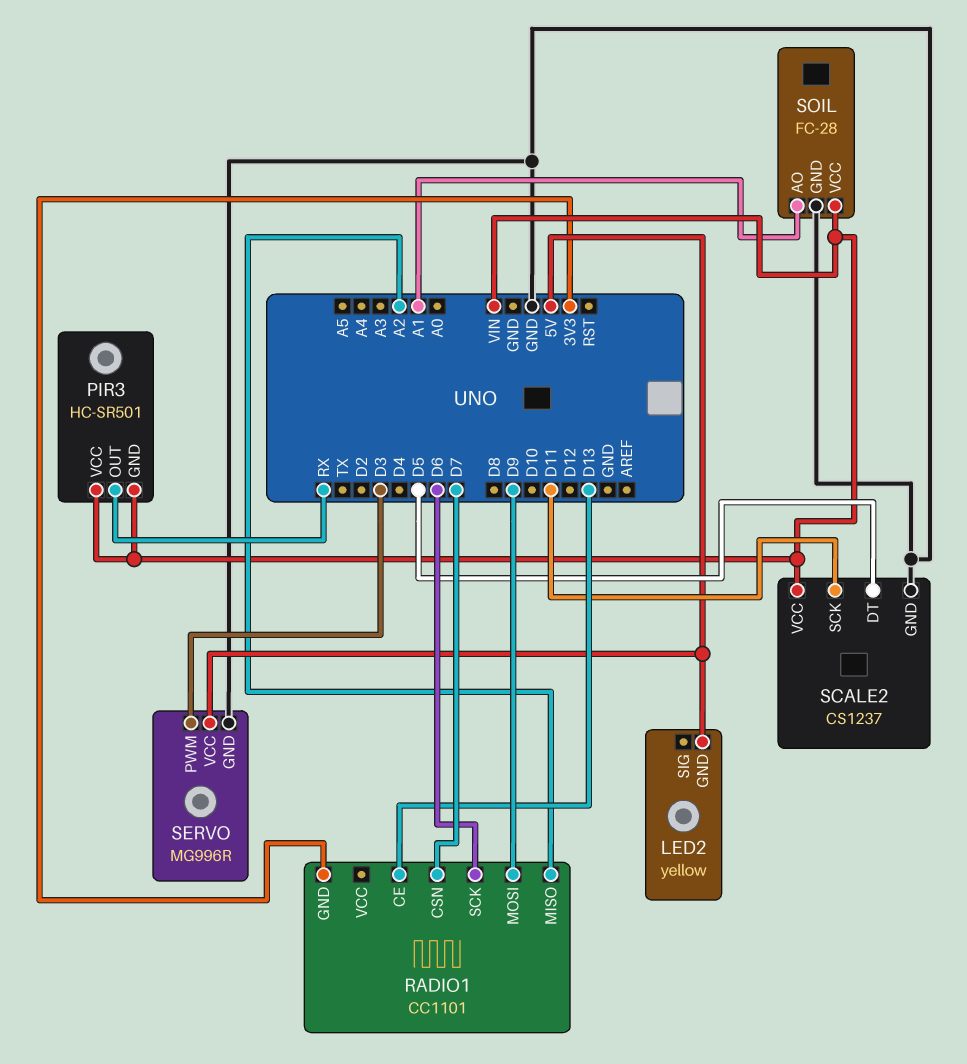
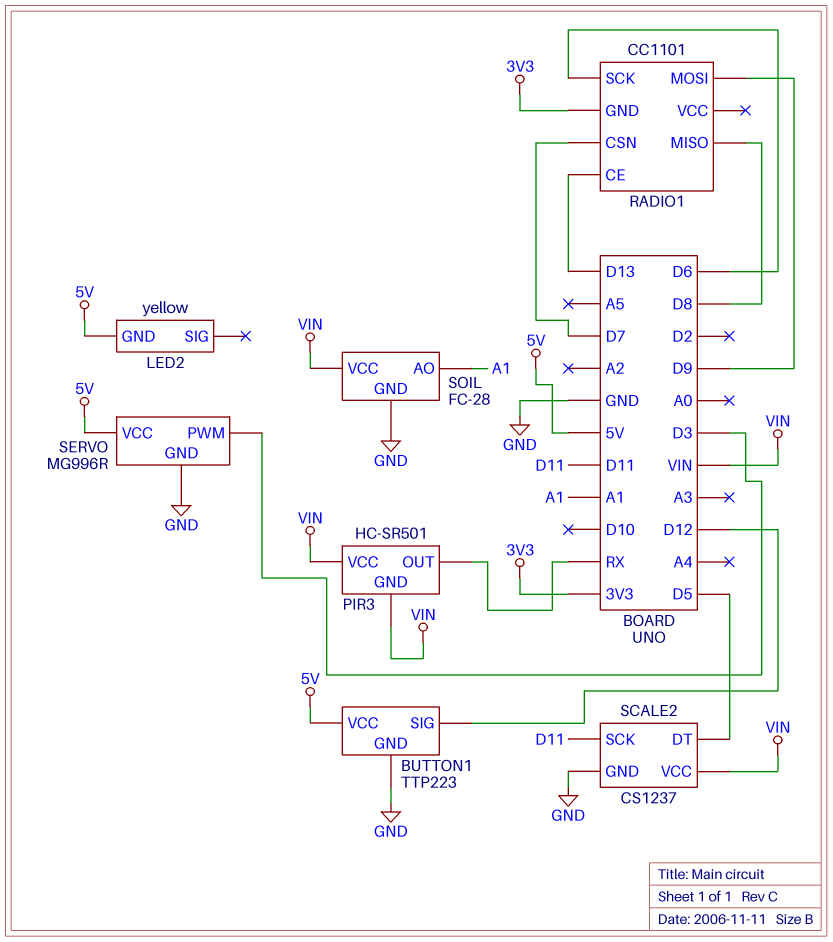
BUTTON1: none -> TTP223
BUTTON1 pin GND: none -> GND
BUTTON1 pin SIG: none -> D12
BUTTON1 pin VCC: none -> 5V
RADIO1 pin MISO: A2 -> D8

